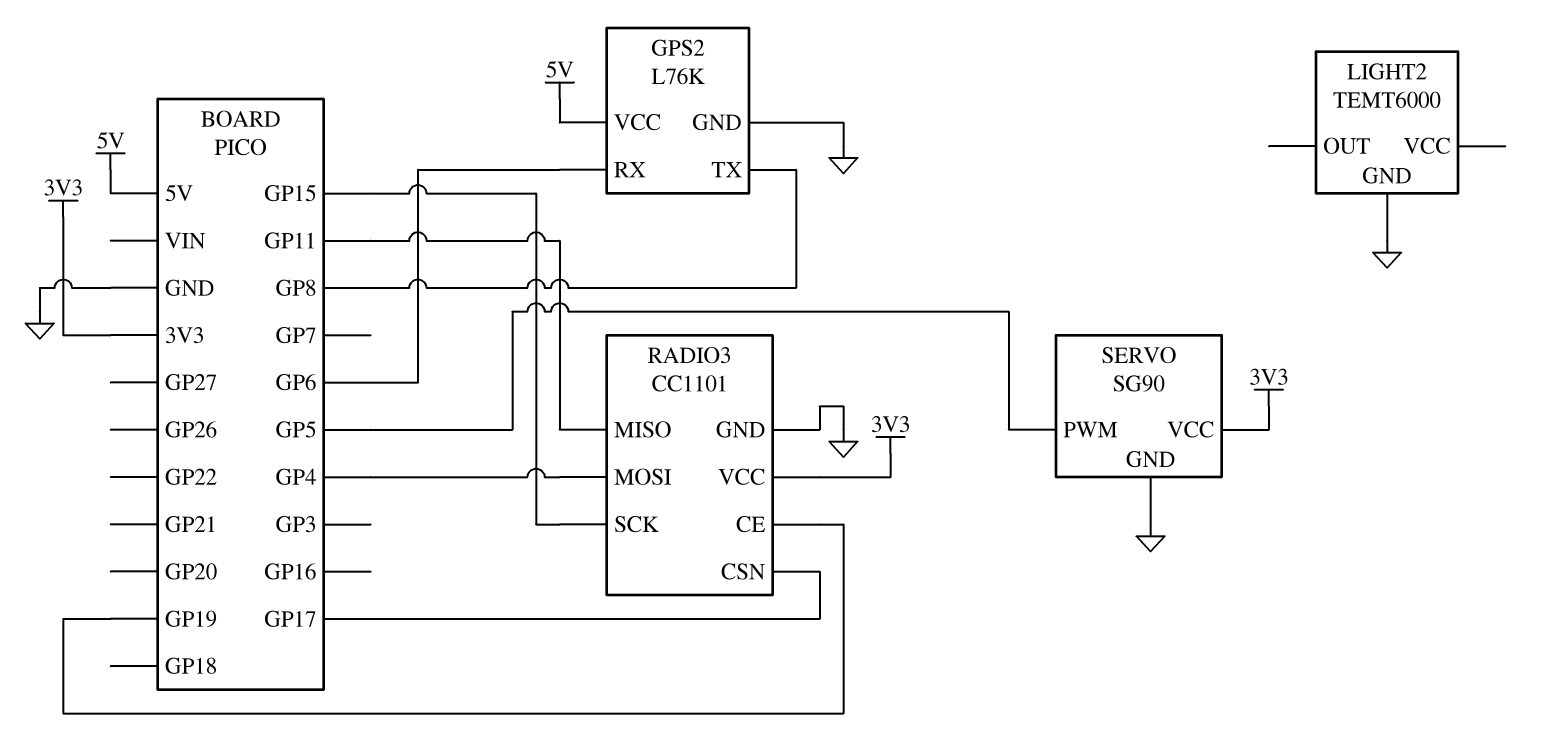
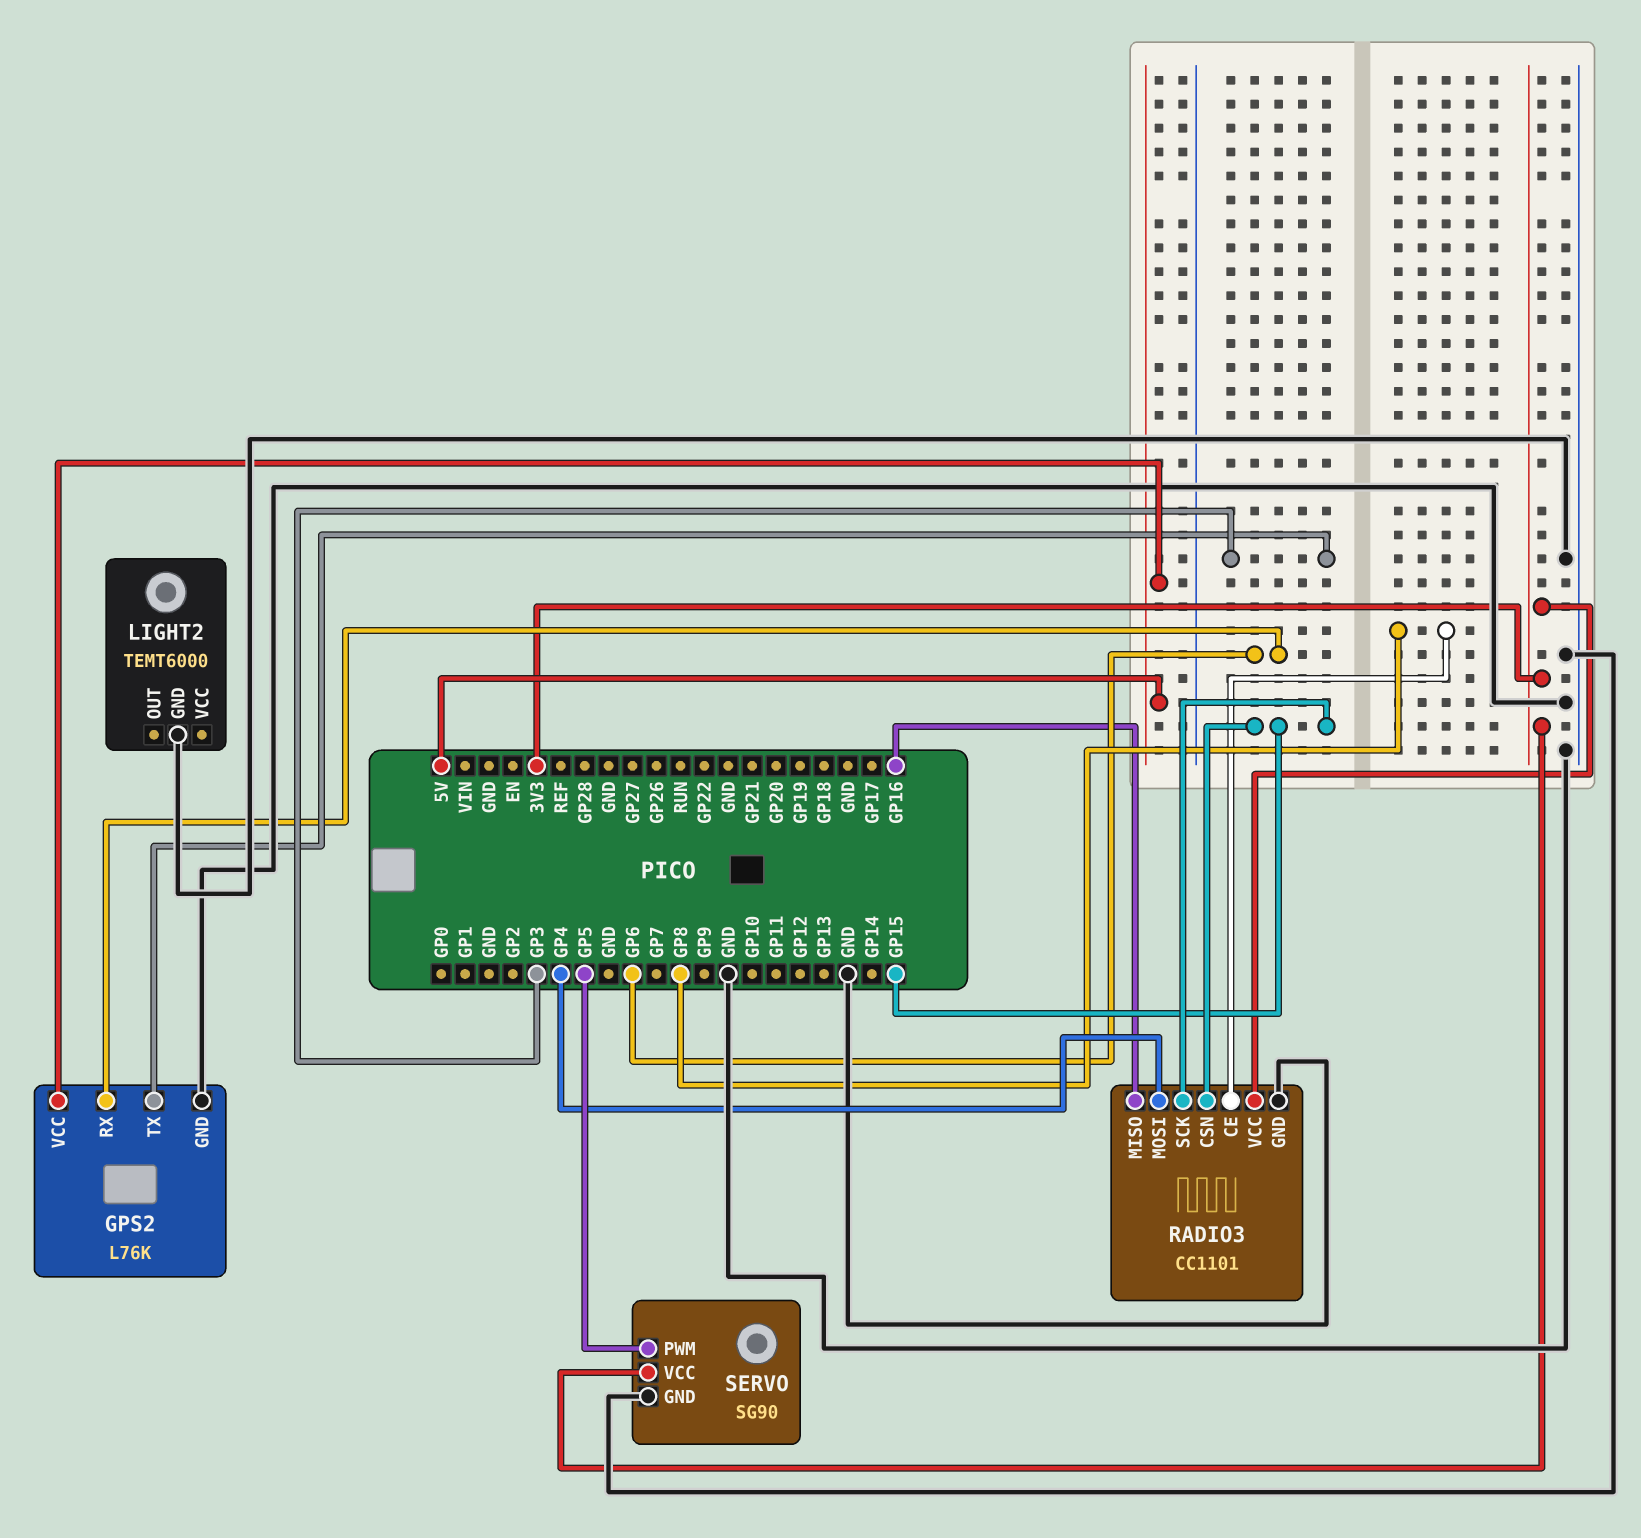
GPS2 pin TX: GP8 -> GP3
RADIO3 pin CE: GP19 -> GP8
RADIO3 pin CSN: GP17 -> GP15
RADIO3 pin MISO: GP11 -> GP16

